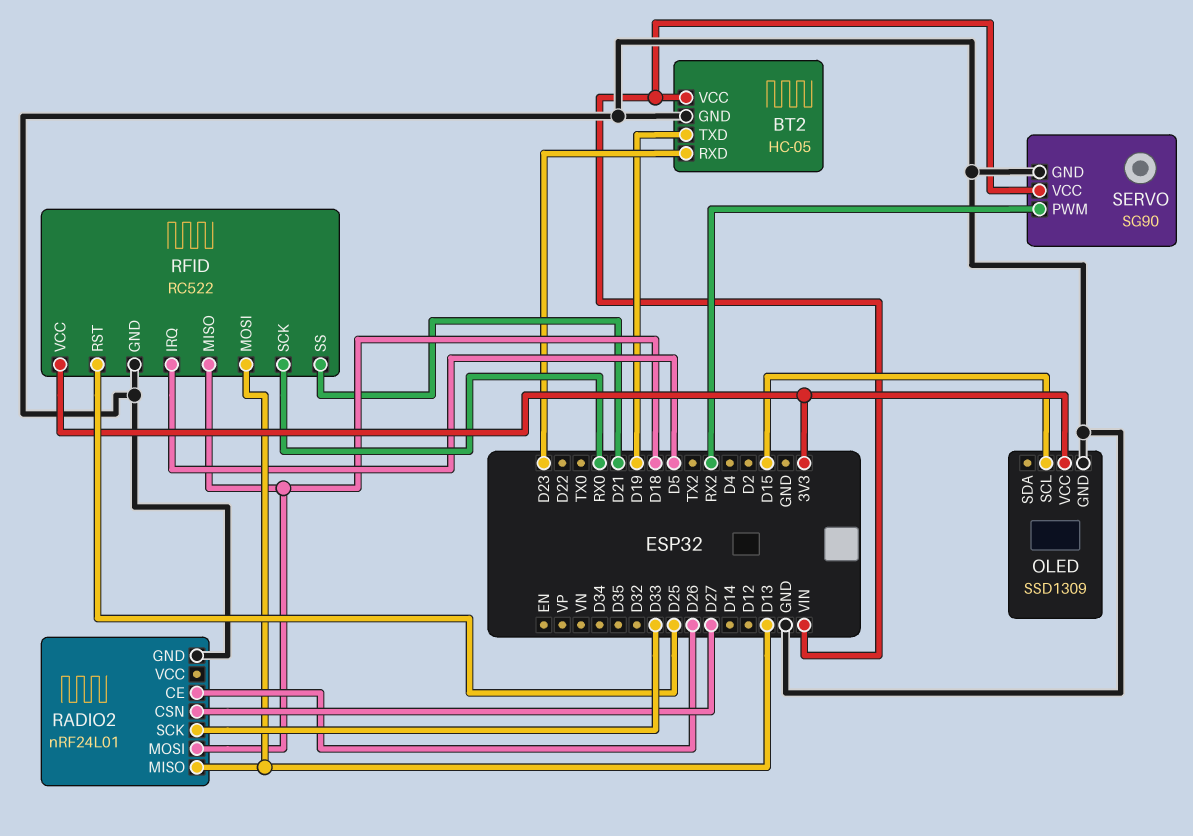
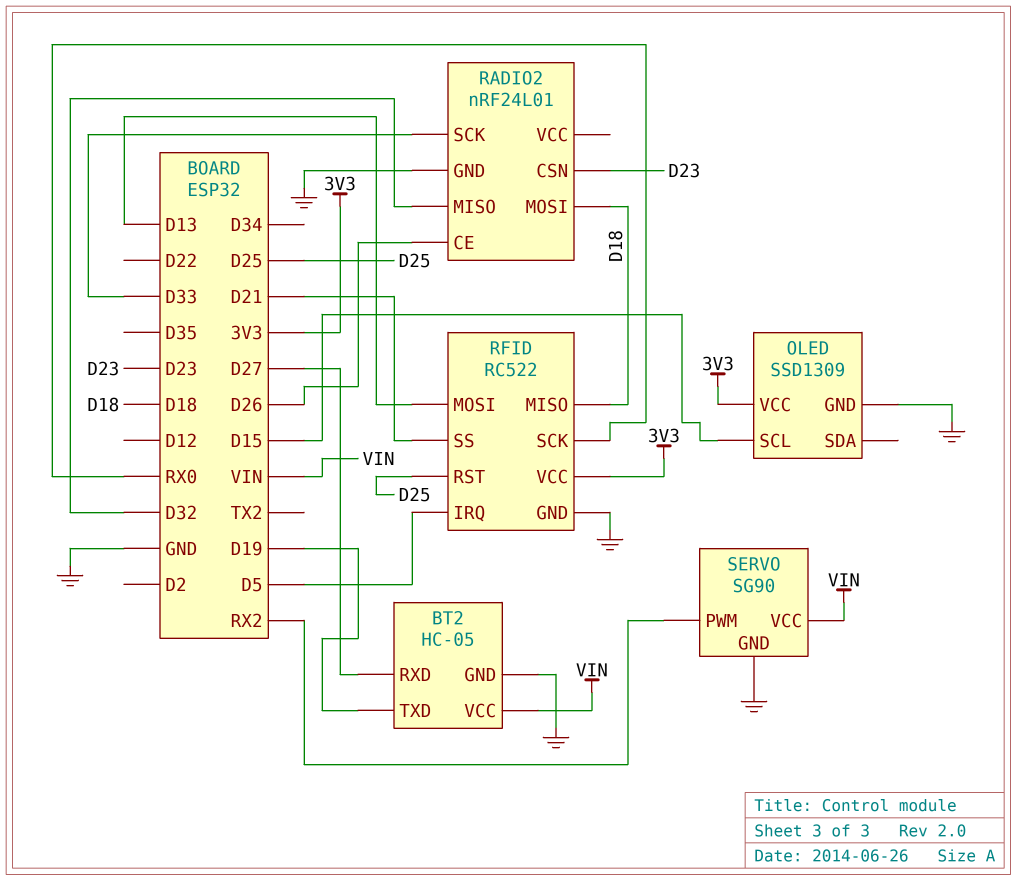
BT2 pin RXD: D23 -> D27
RADIO2 pin CSN: D27 -> D23
RADIO2 pin MISO: D13 -> D32

